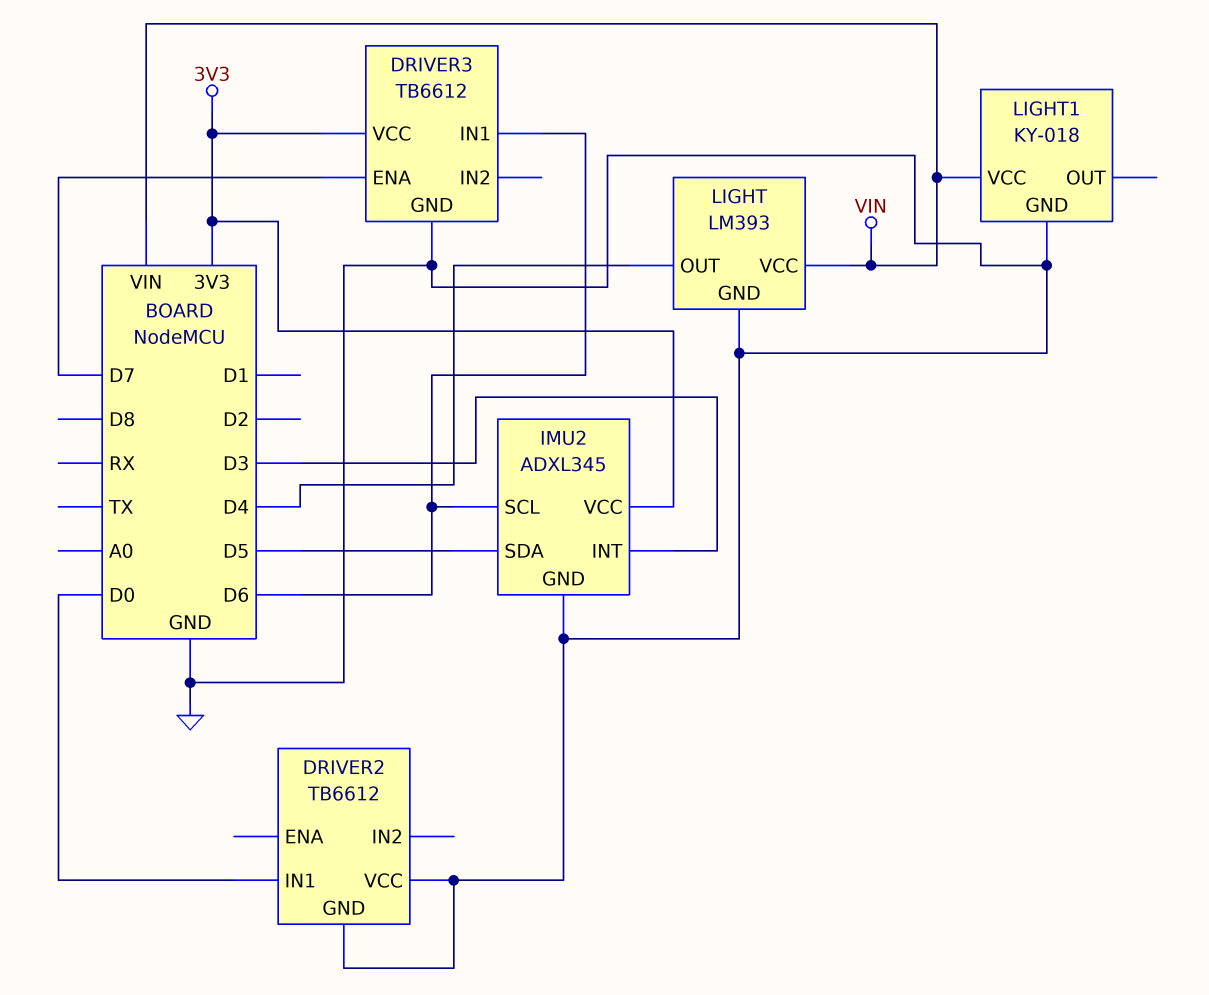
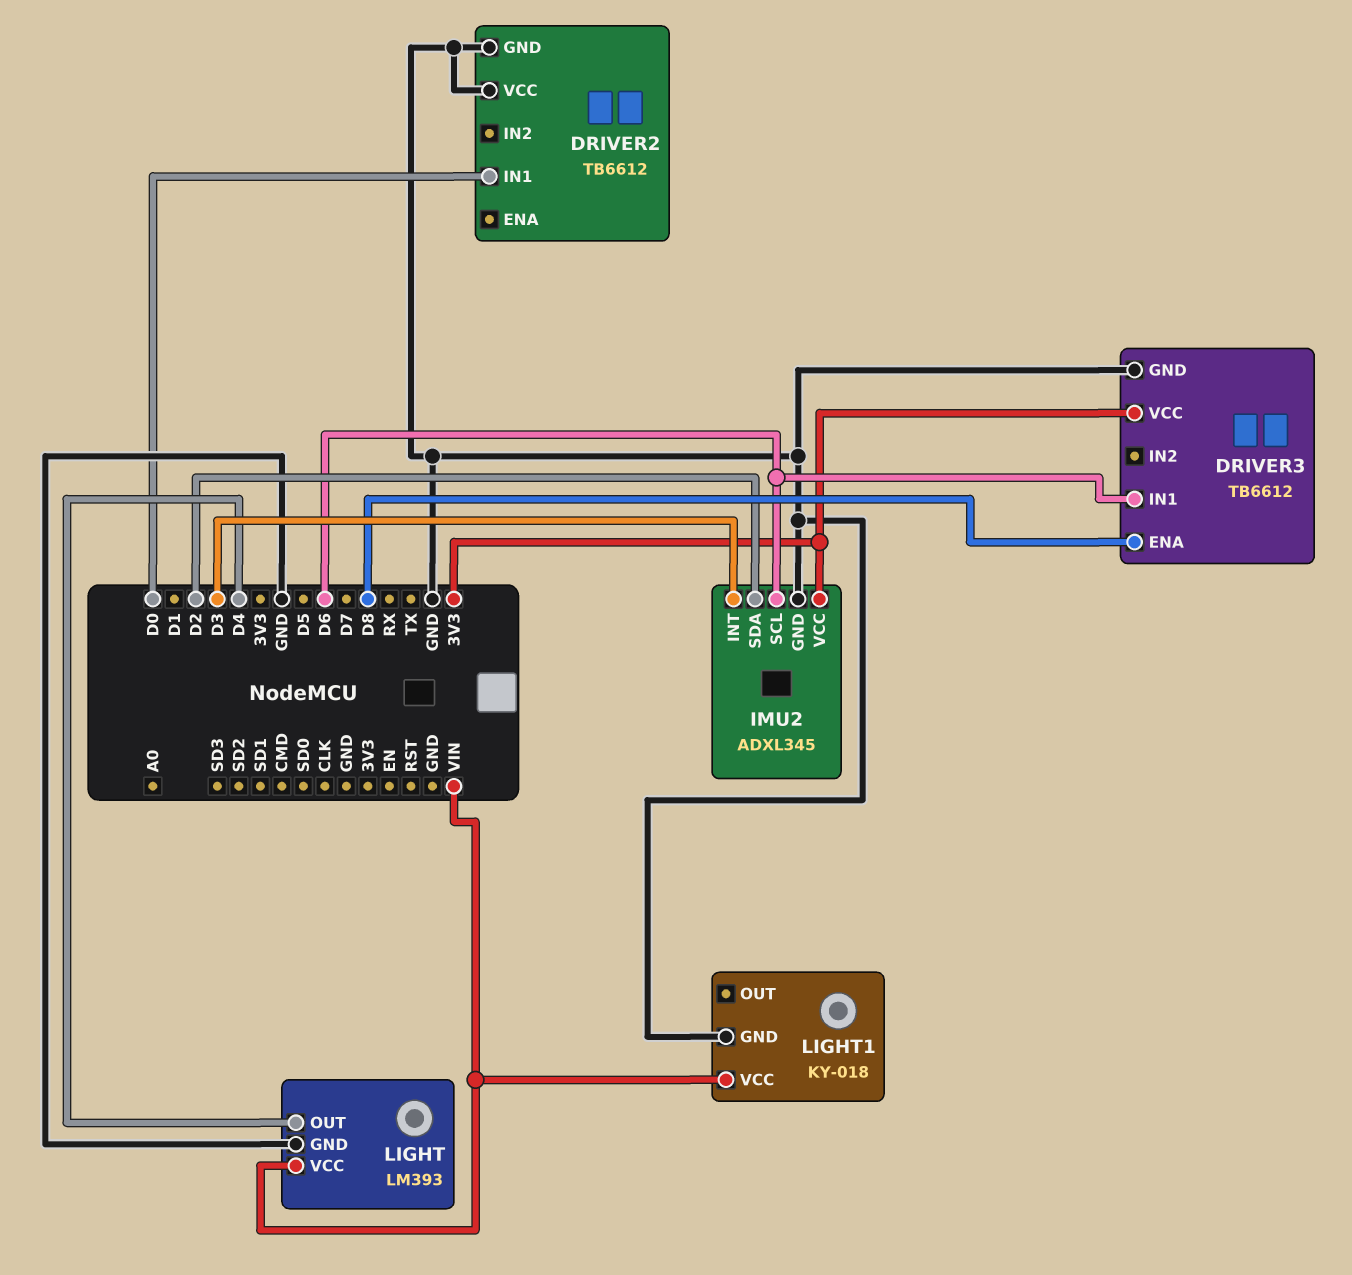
DRIVER3 pin ENA: D7 -> D8
IMU2 pin SDA: D5 -> D2

